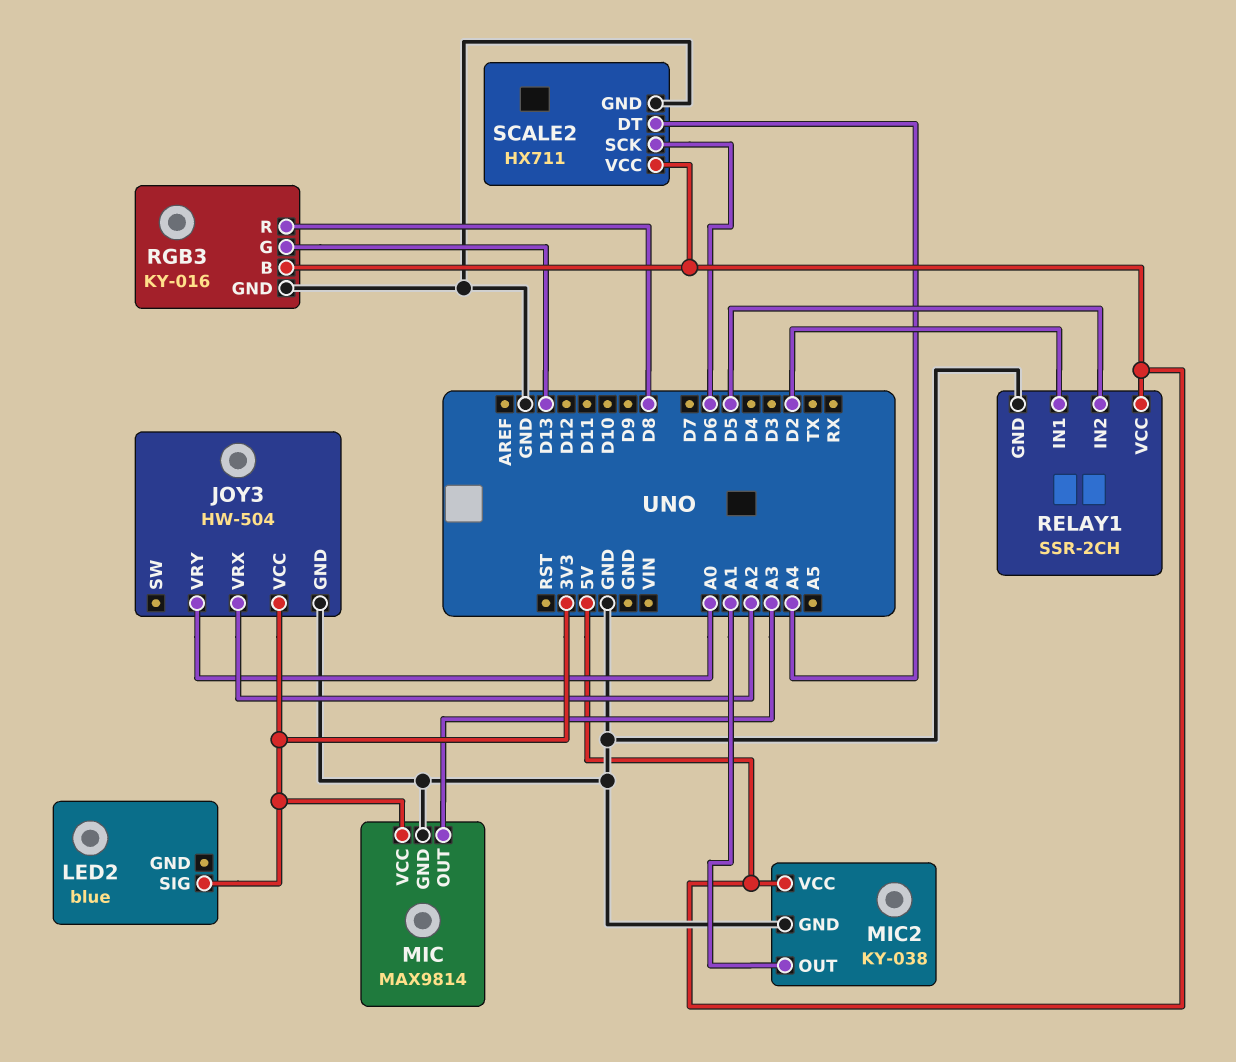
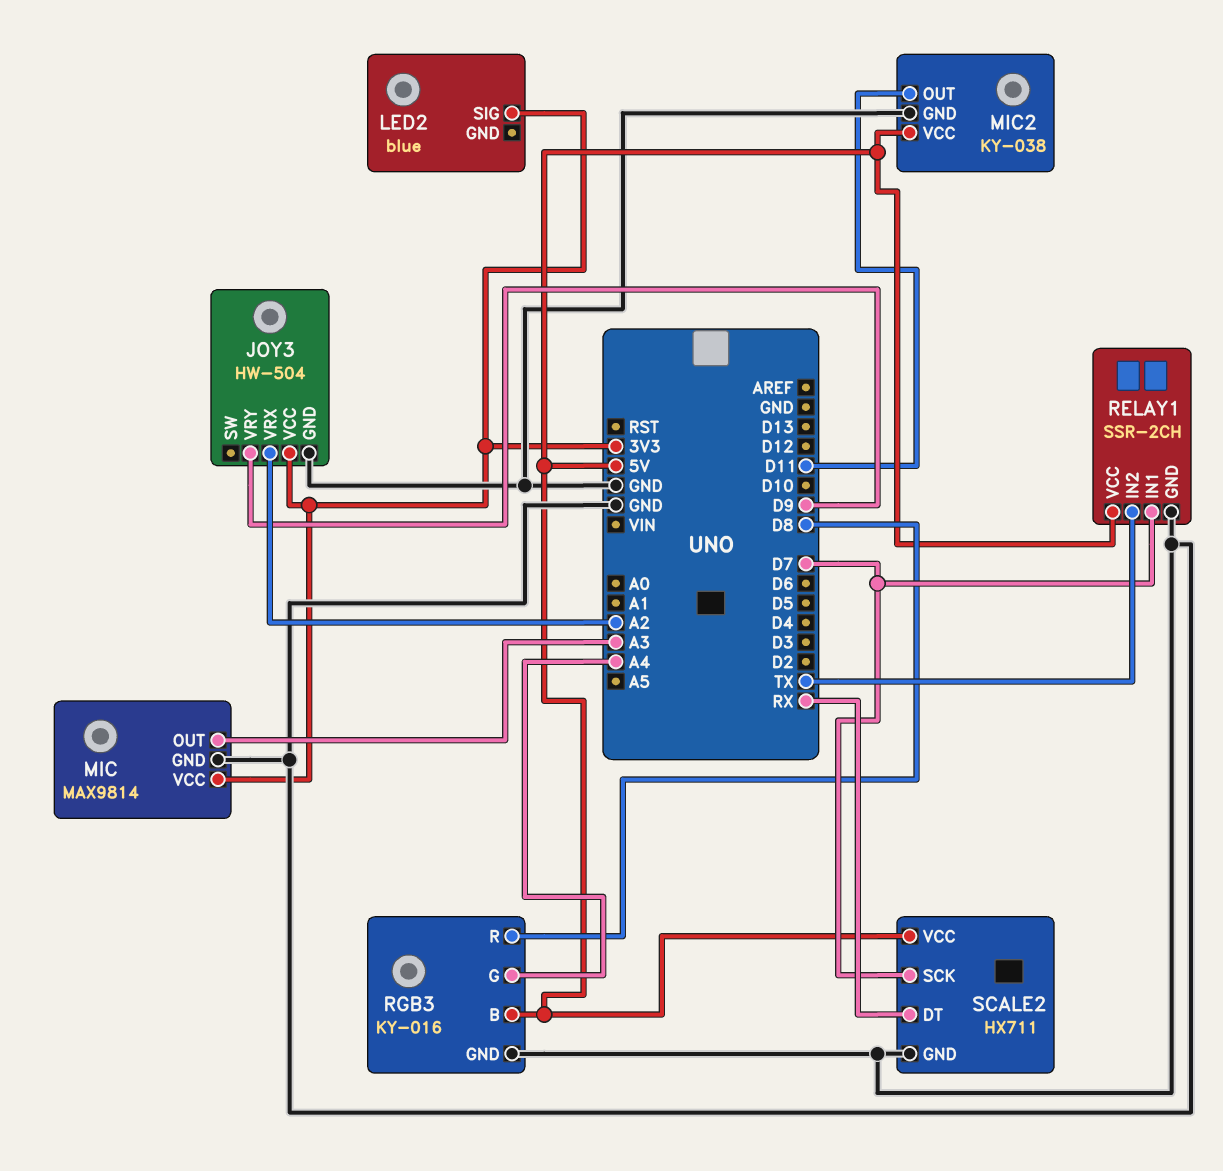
JOY3 pin VRY: A0 -> D9
MIC2 pin OUT: A1 -> D11
RELAY1 pin IN1: D2 -> D7
RELAY1 pin IN2: D5 -> TX
RGB3 pin G: D13 -> A4
SCALE2 pin DT: A4 -> RX
SCALE2 pin SCK: D6 -> D7

